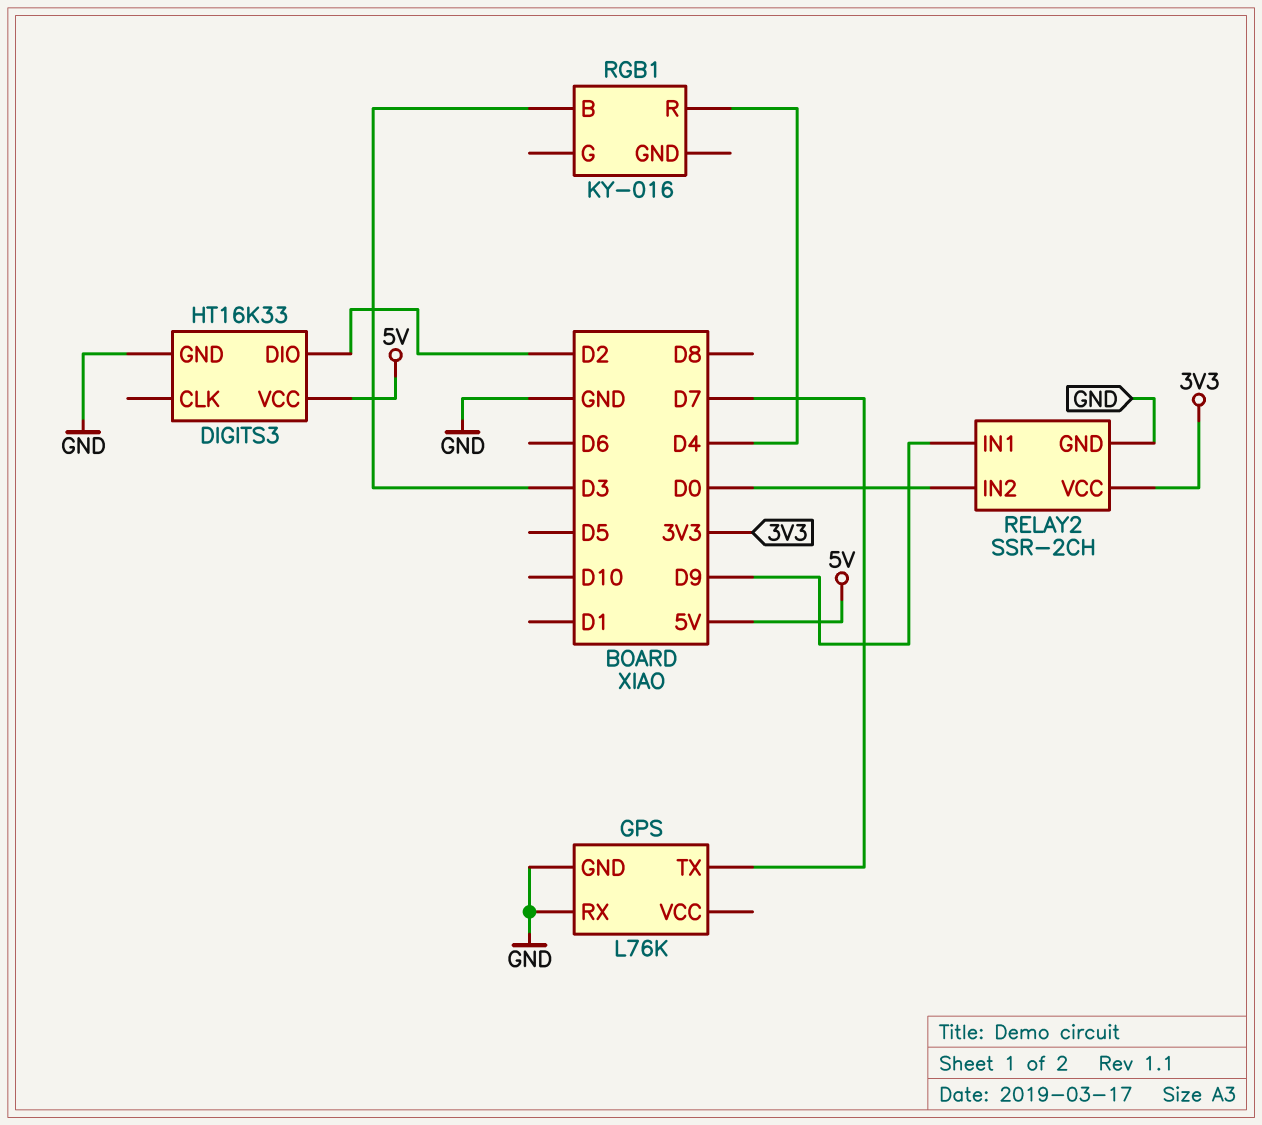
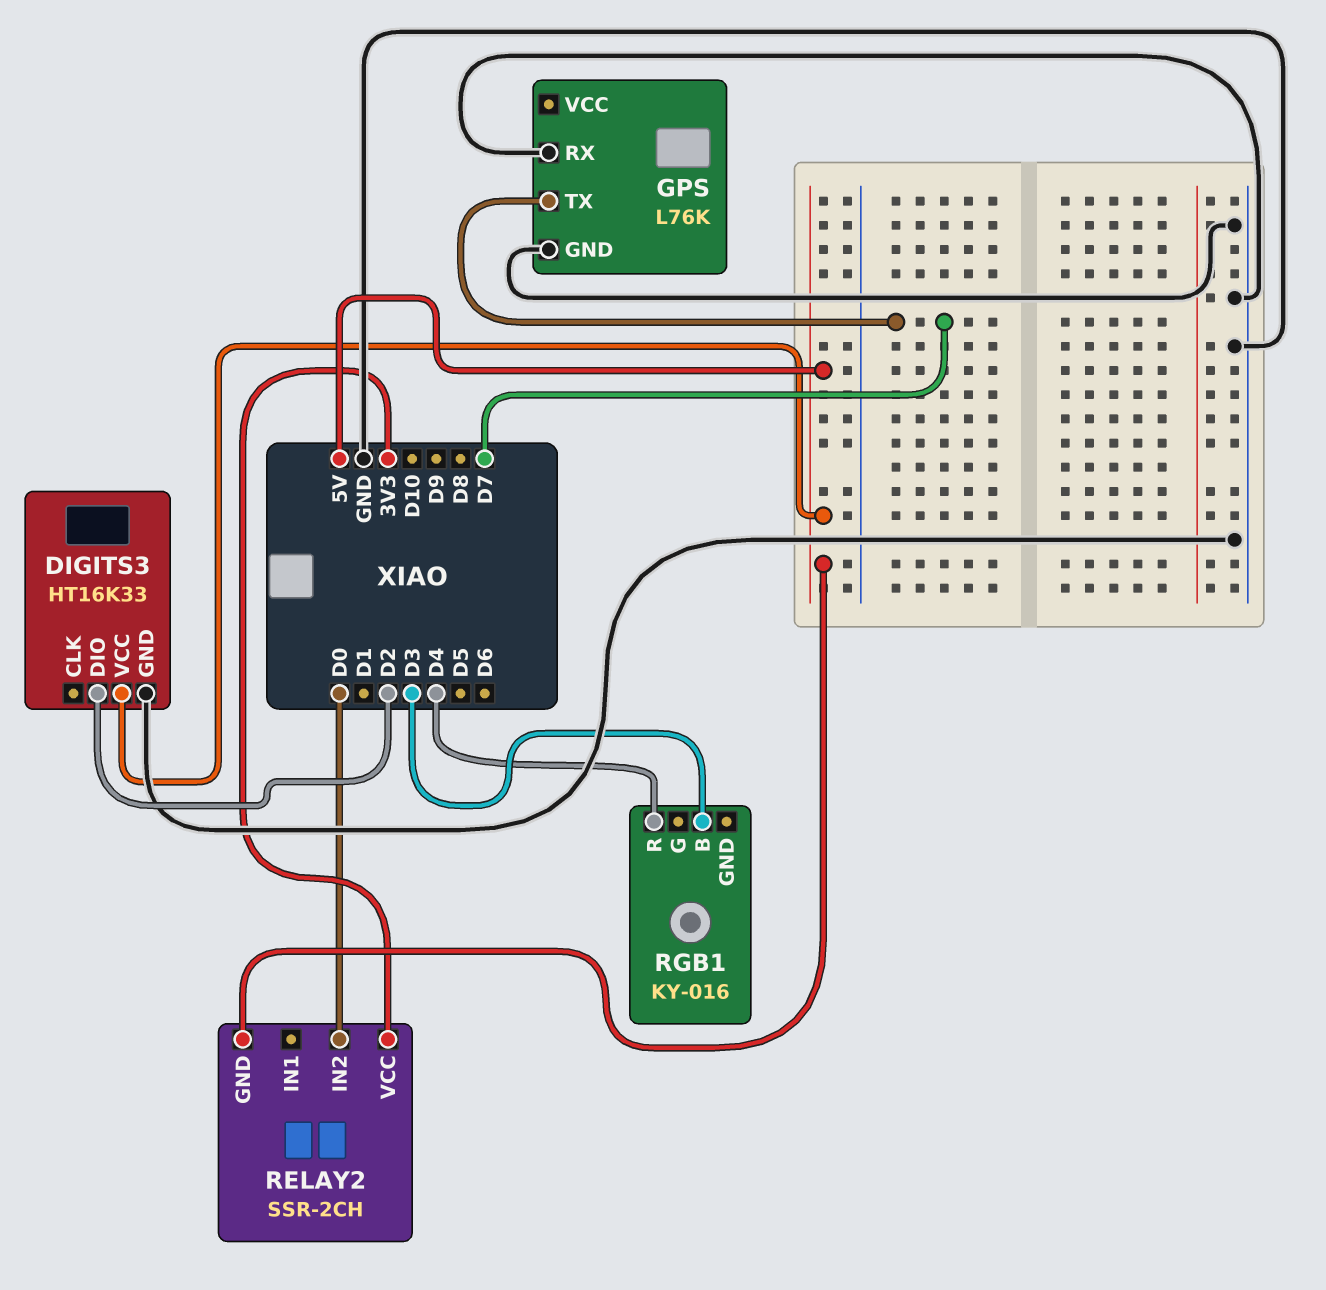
RELAY2 pin GND: GND -> 5V
RELAY2 pin IN1: D9 -> none

